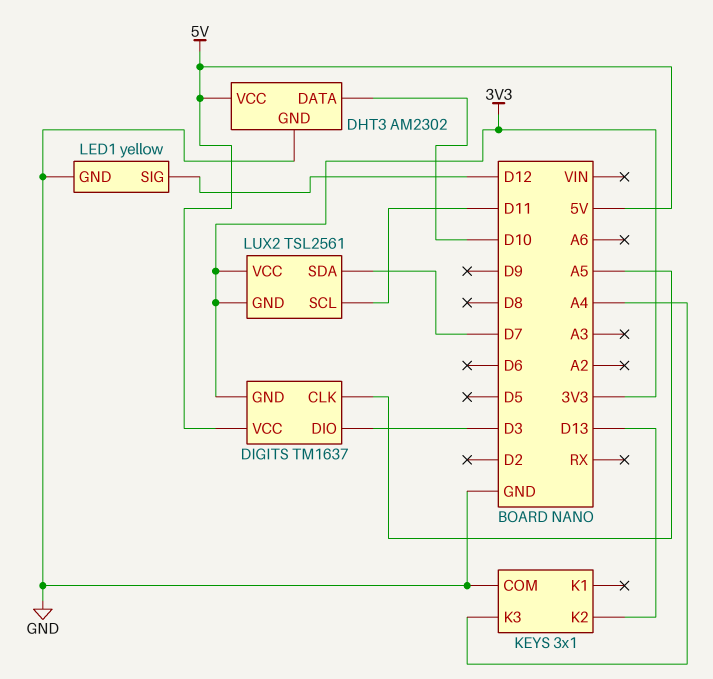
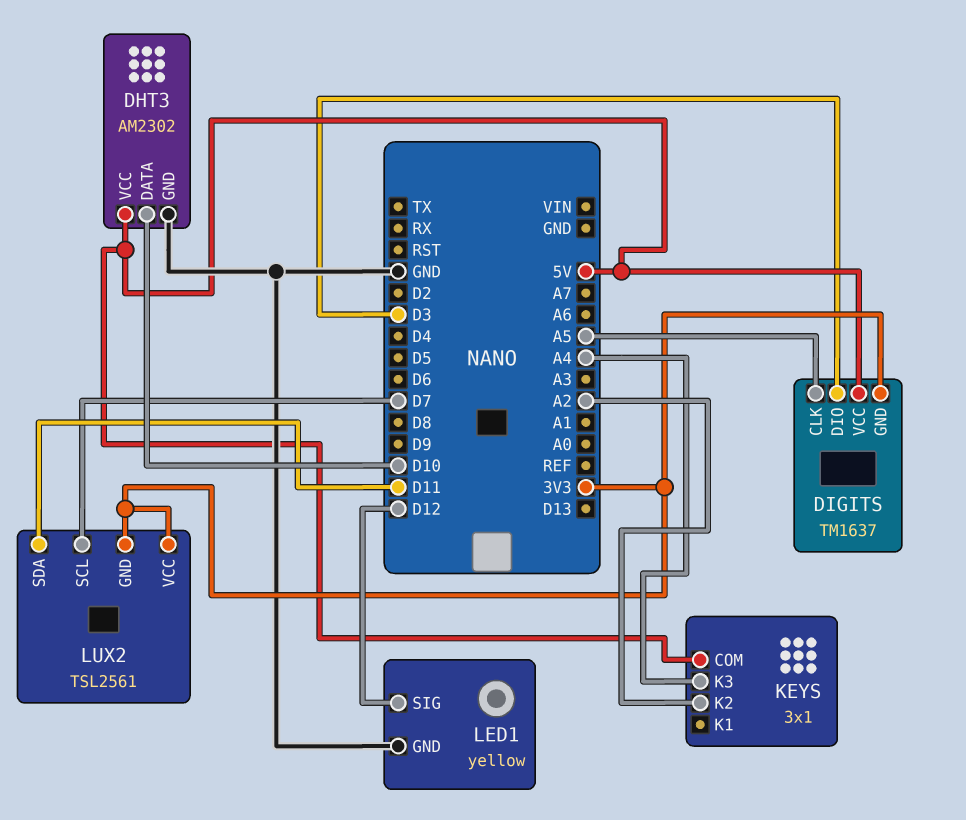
KEYS pin COM: GND -> 5V
KEYS pin K2: D13 -> A2
LUX2 pin SCL: D11 -> D7
LUX2 pin SDA: D7 -> D11

